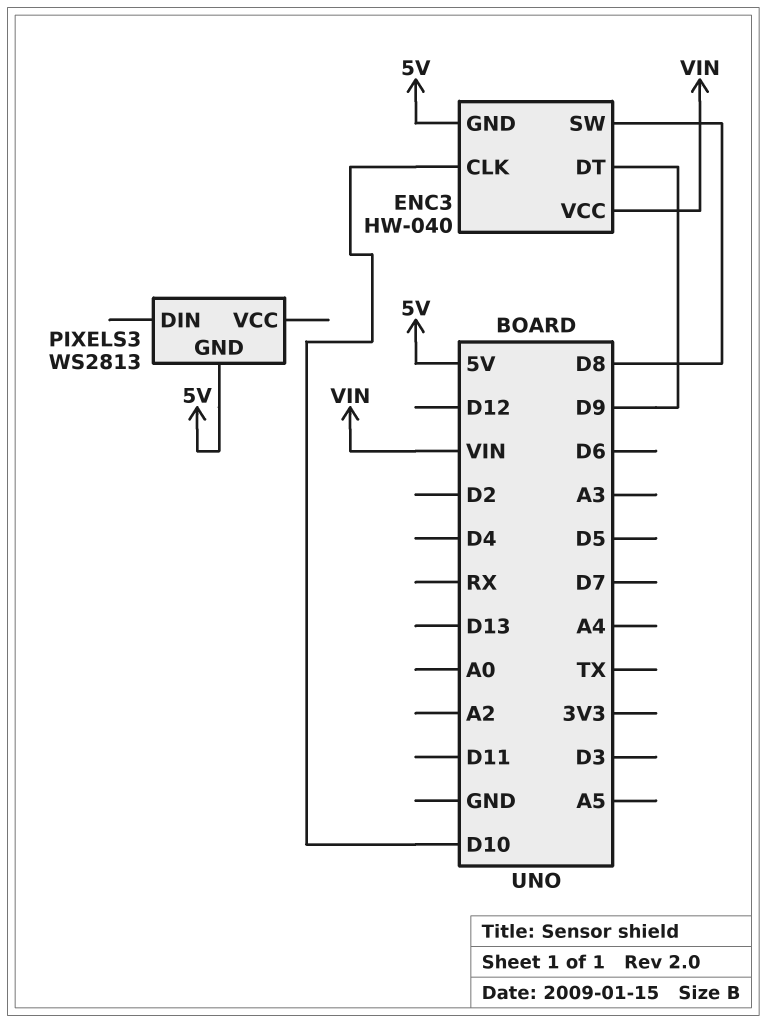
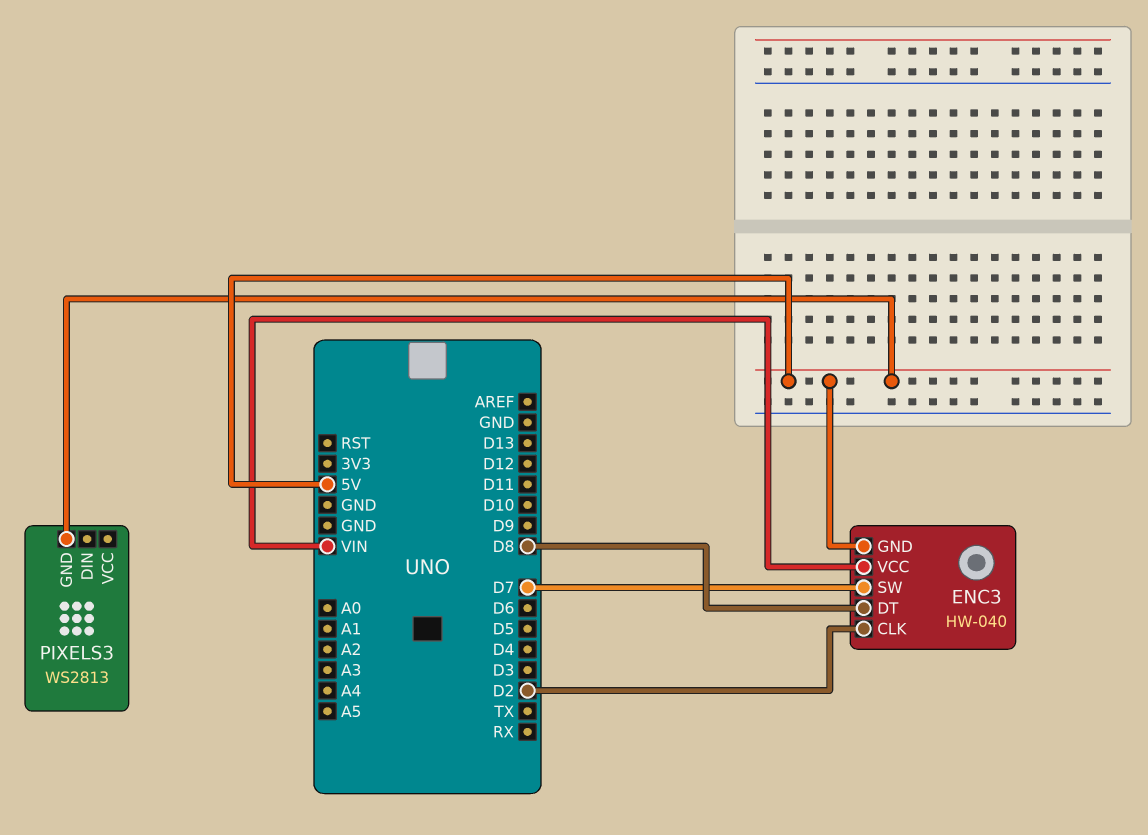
ENC3 pin CLK: D10 -> D2
ENC3 pin DT: D9 -> D8
ENC3 pin SW: D8 -> D7

